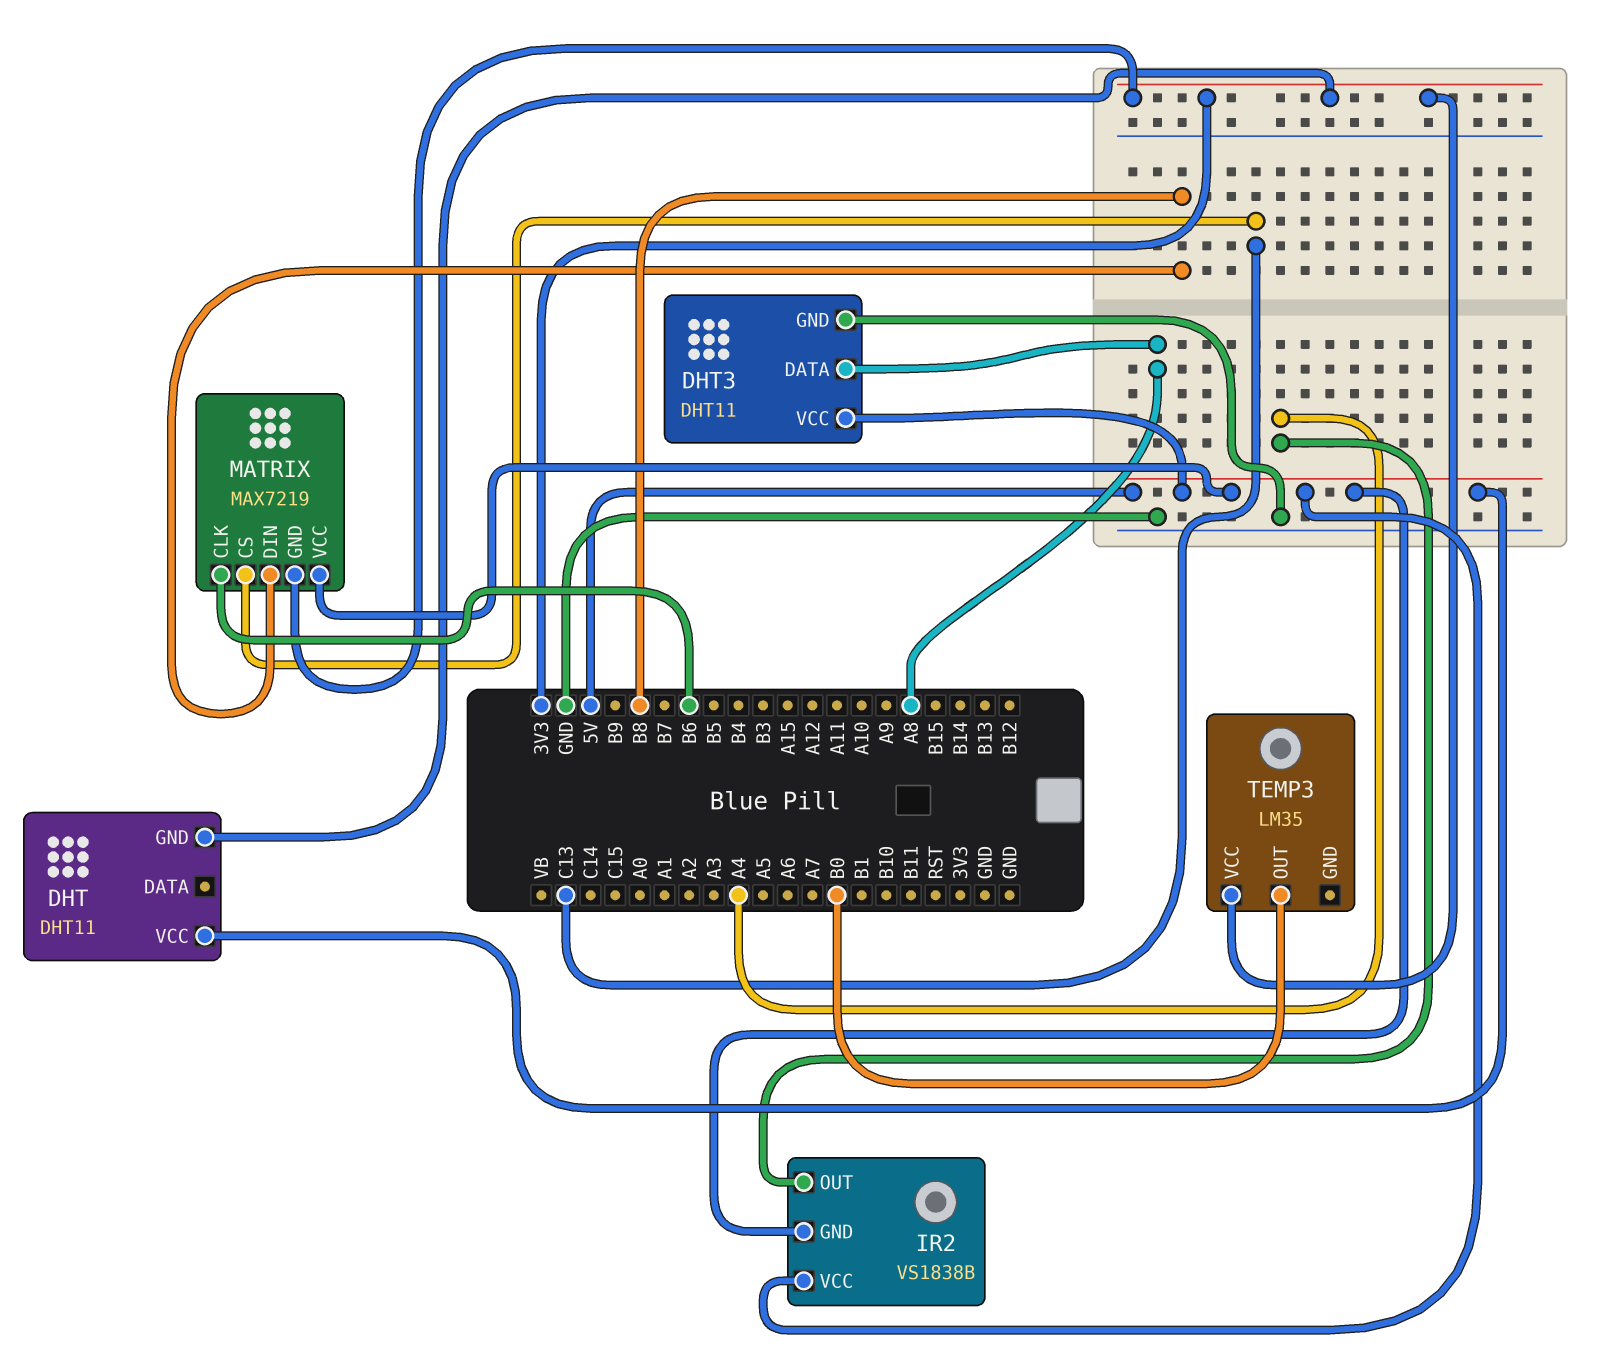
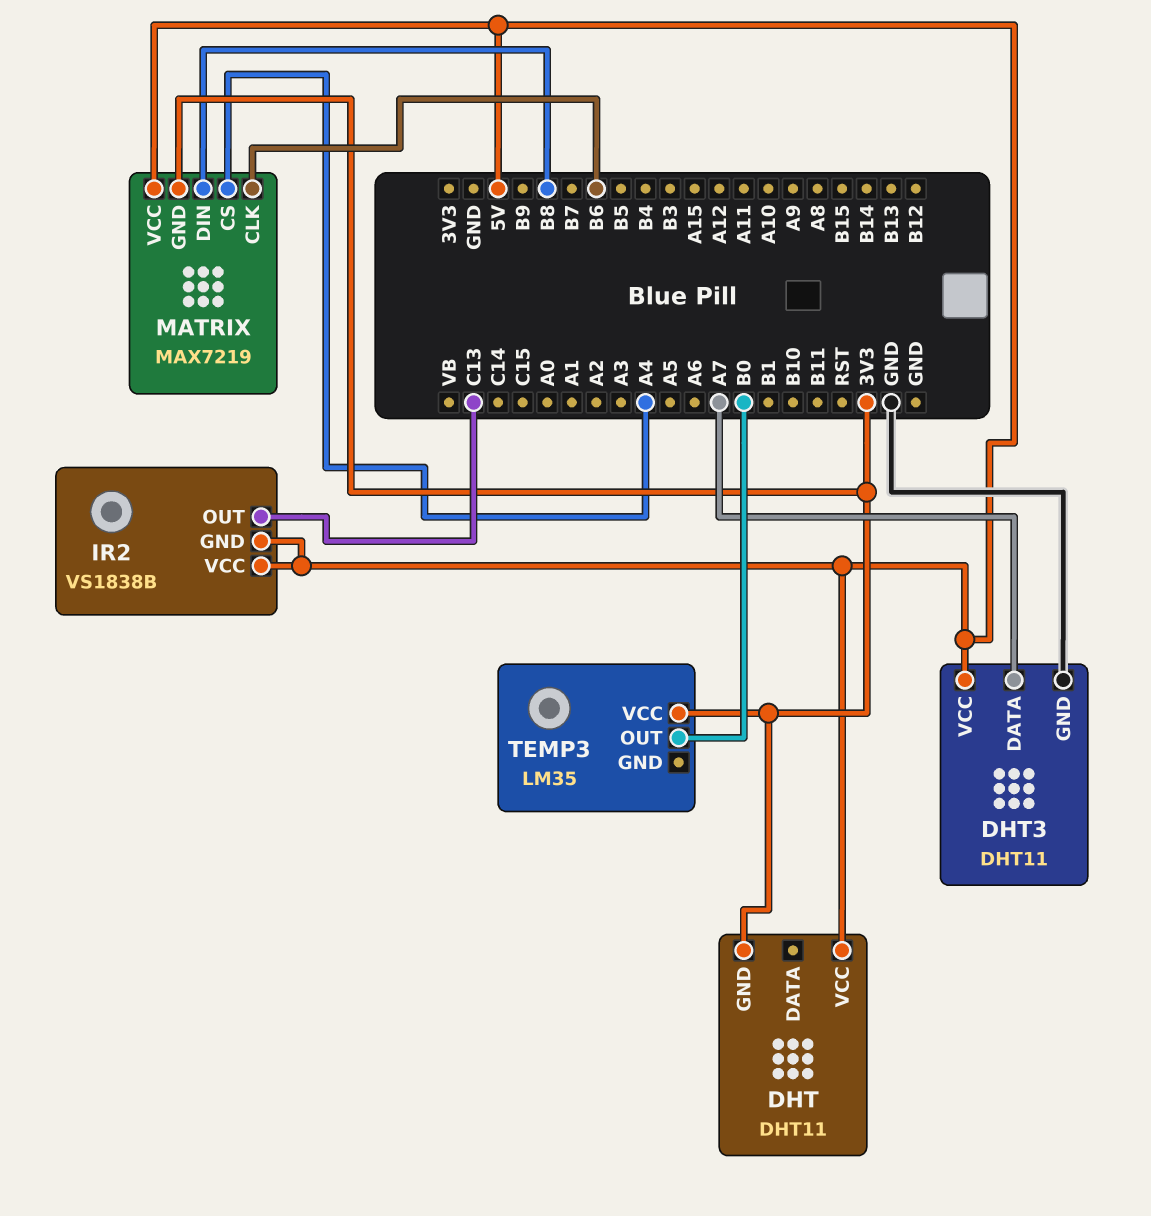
DHT3 pin DATA: A8 -> A7
IR2 pin OUT: A4 -> C13
MATRIX pin CS: C13 -> A4

